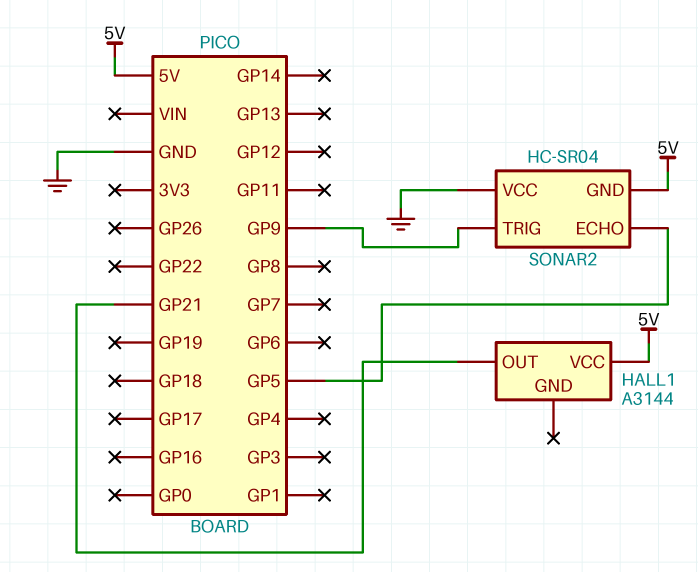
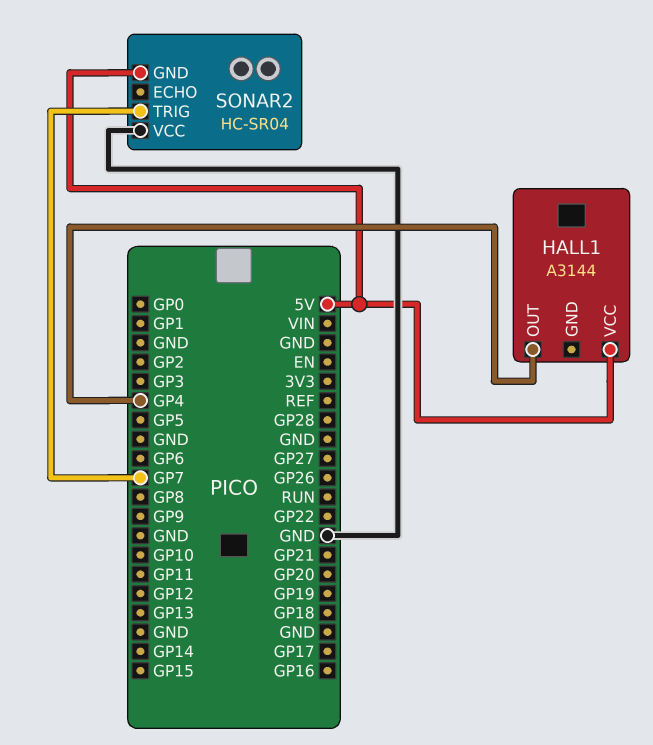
HALL1 pin OUT: GP21 -> GP4
SONAR2 pin ECHO: GP5 -> none
SONAR2 pin TRIG: GP9 -> GP7

